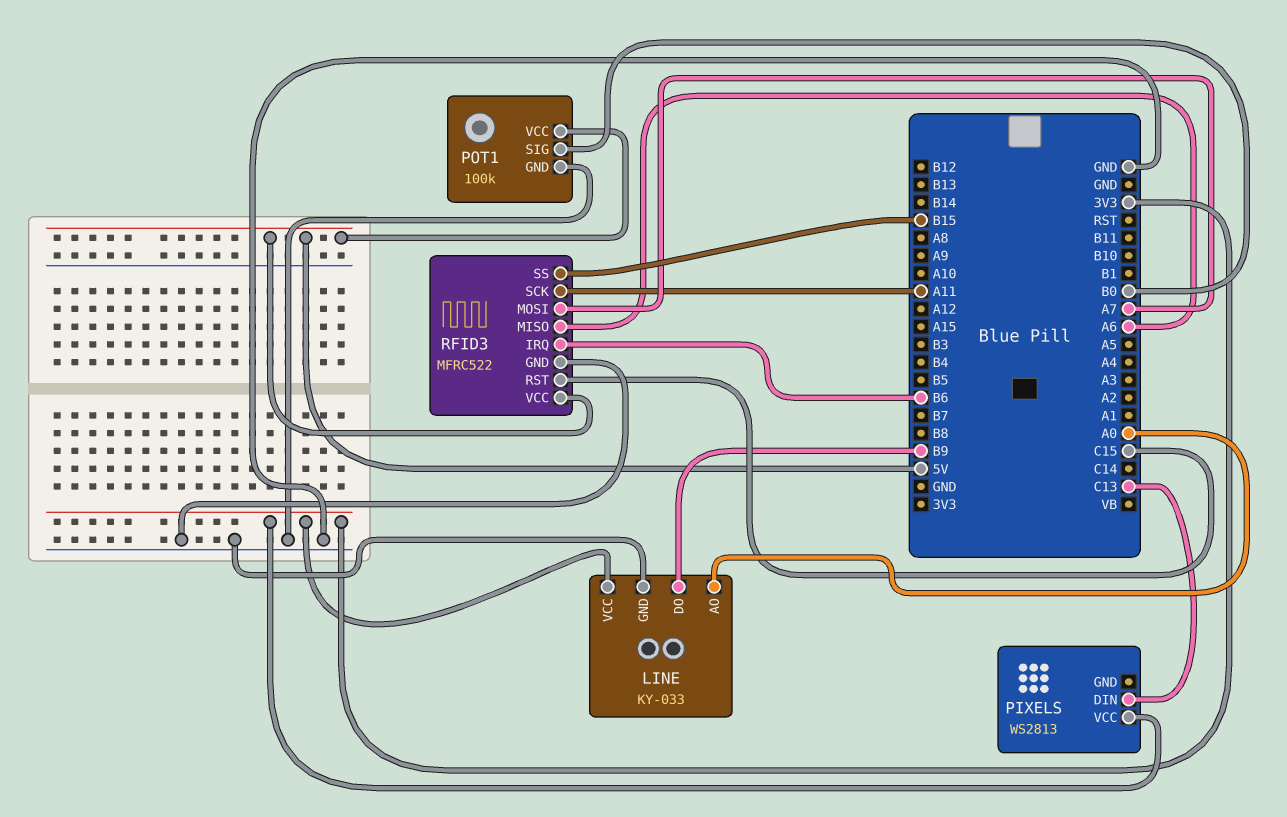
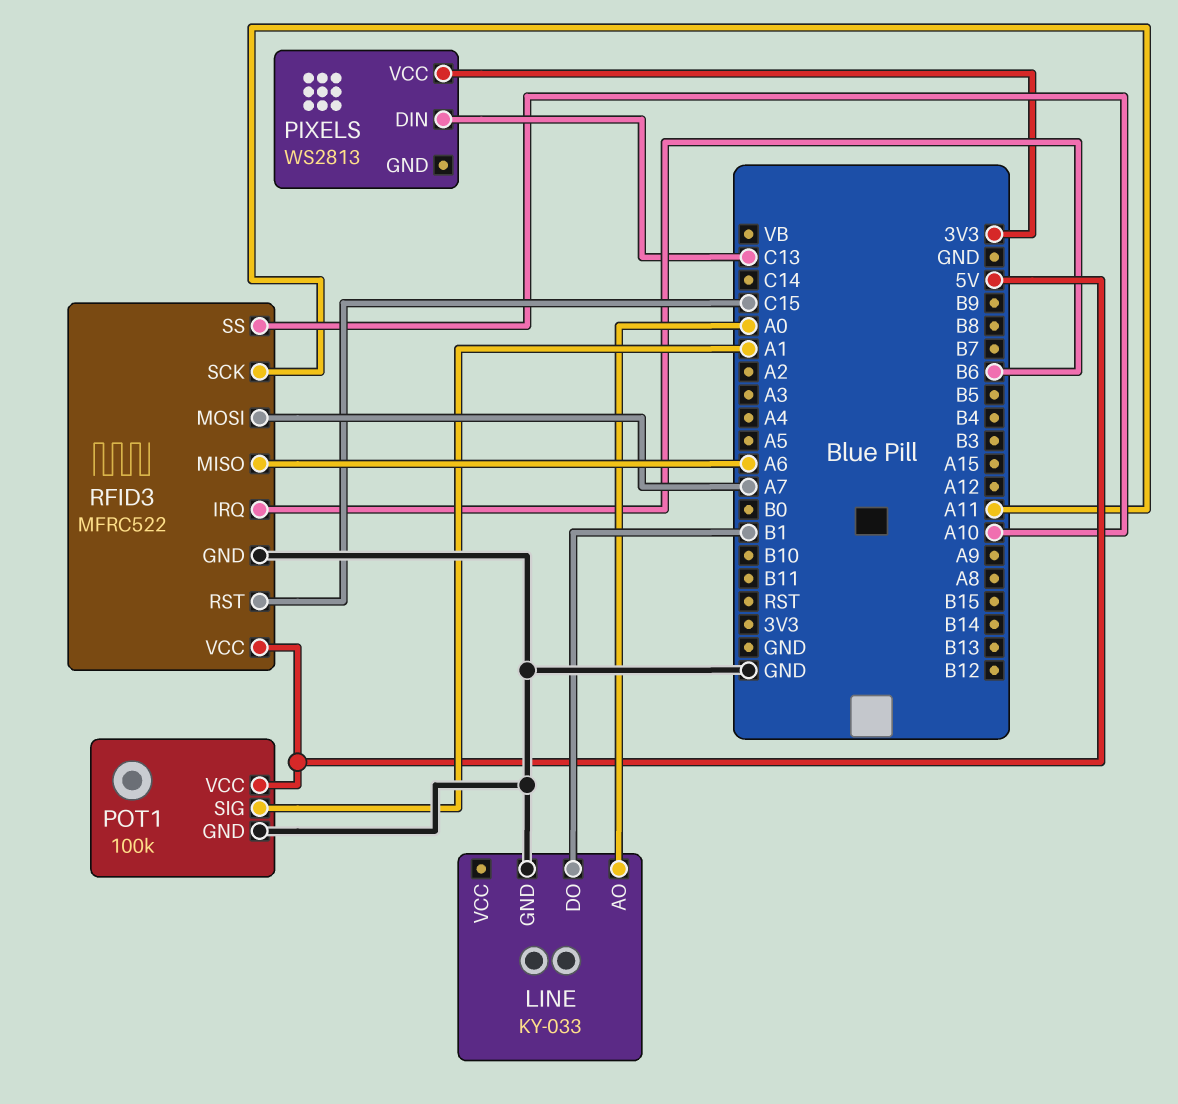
LINE pin DO: B9 -> B1
LINE pin VCC: 3V3 -> none
POT1 pin SIG: B0 -> A1
RFID3 pin SS: B15 -> A10

